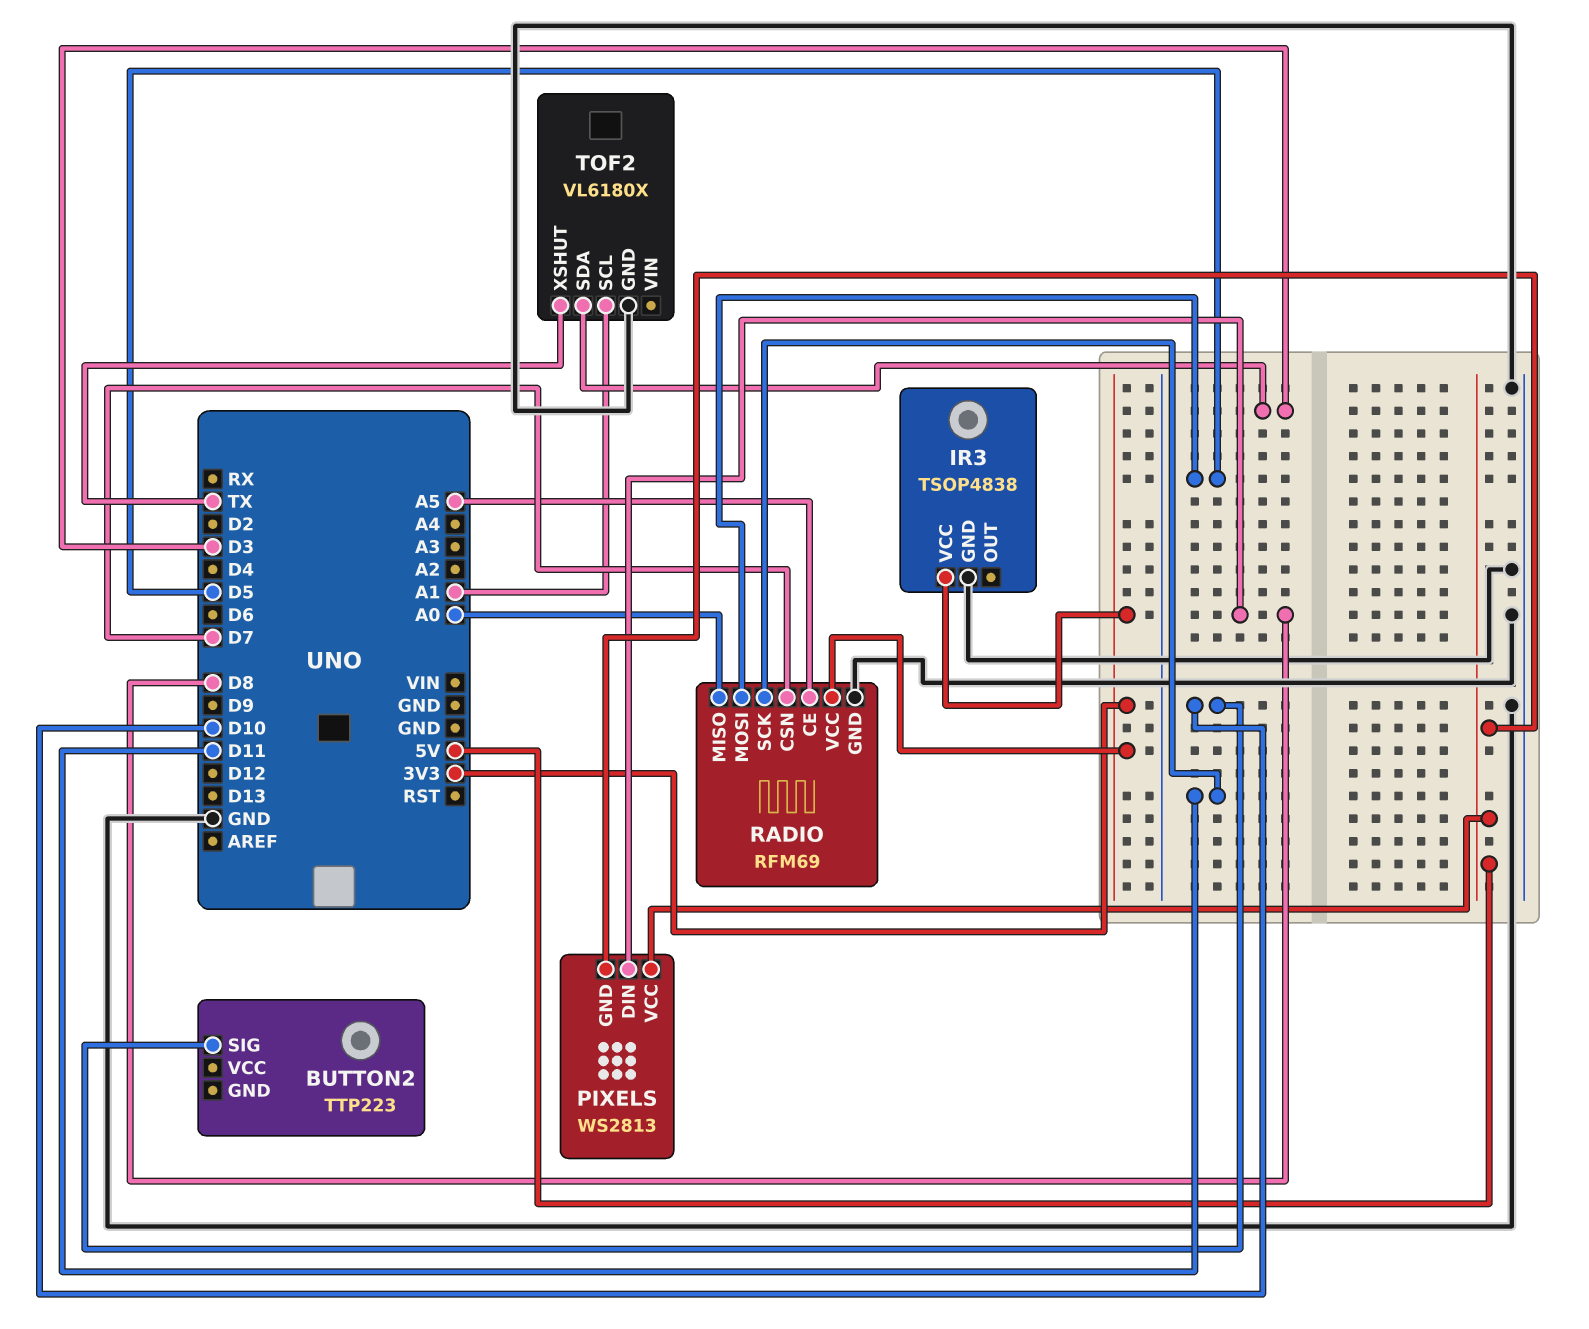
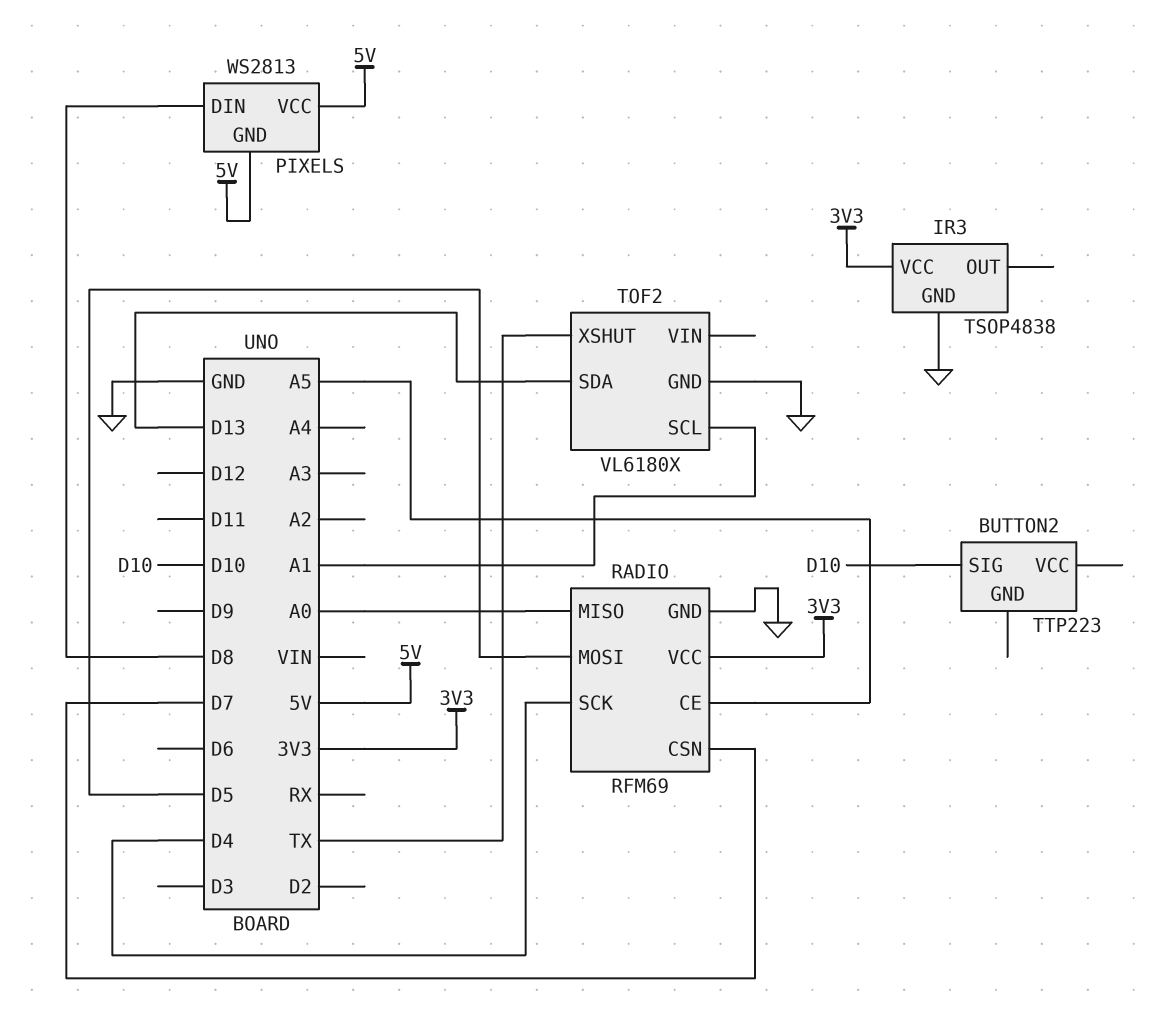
RADIO pin SCK: D11 -> D4
TOF2 pin SDA: D3 -> D13

